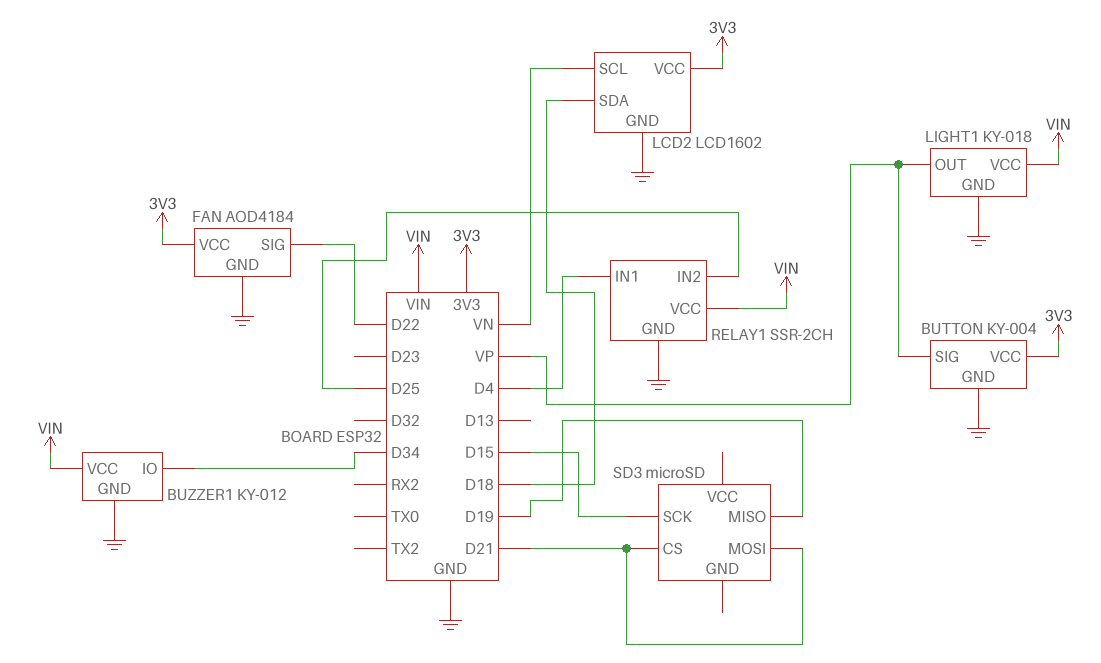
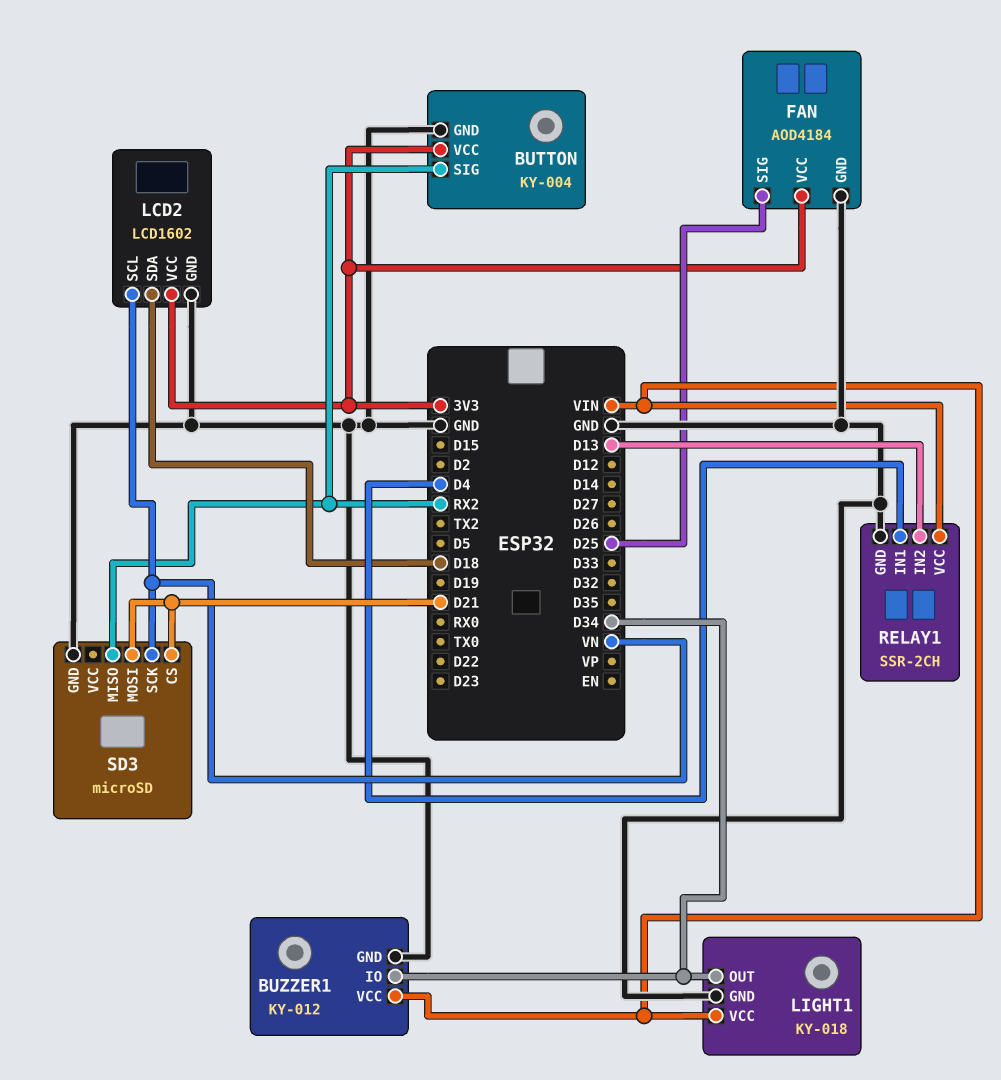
BUTTON pin SIG: VP -> RX2
FAN pin SIG: D22 -> D25
LIGHT1 pin OUT: VP -> D34
RELAY1 pin IN2: D25 -> D13
SD3 pin GND: none -> GND
SD3 pin MISO: D19 -> RX2
SD3 pin SCK: D15 -> VN

